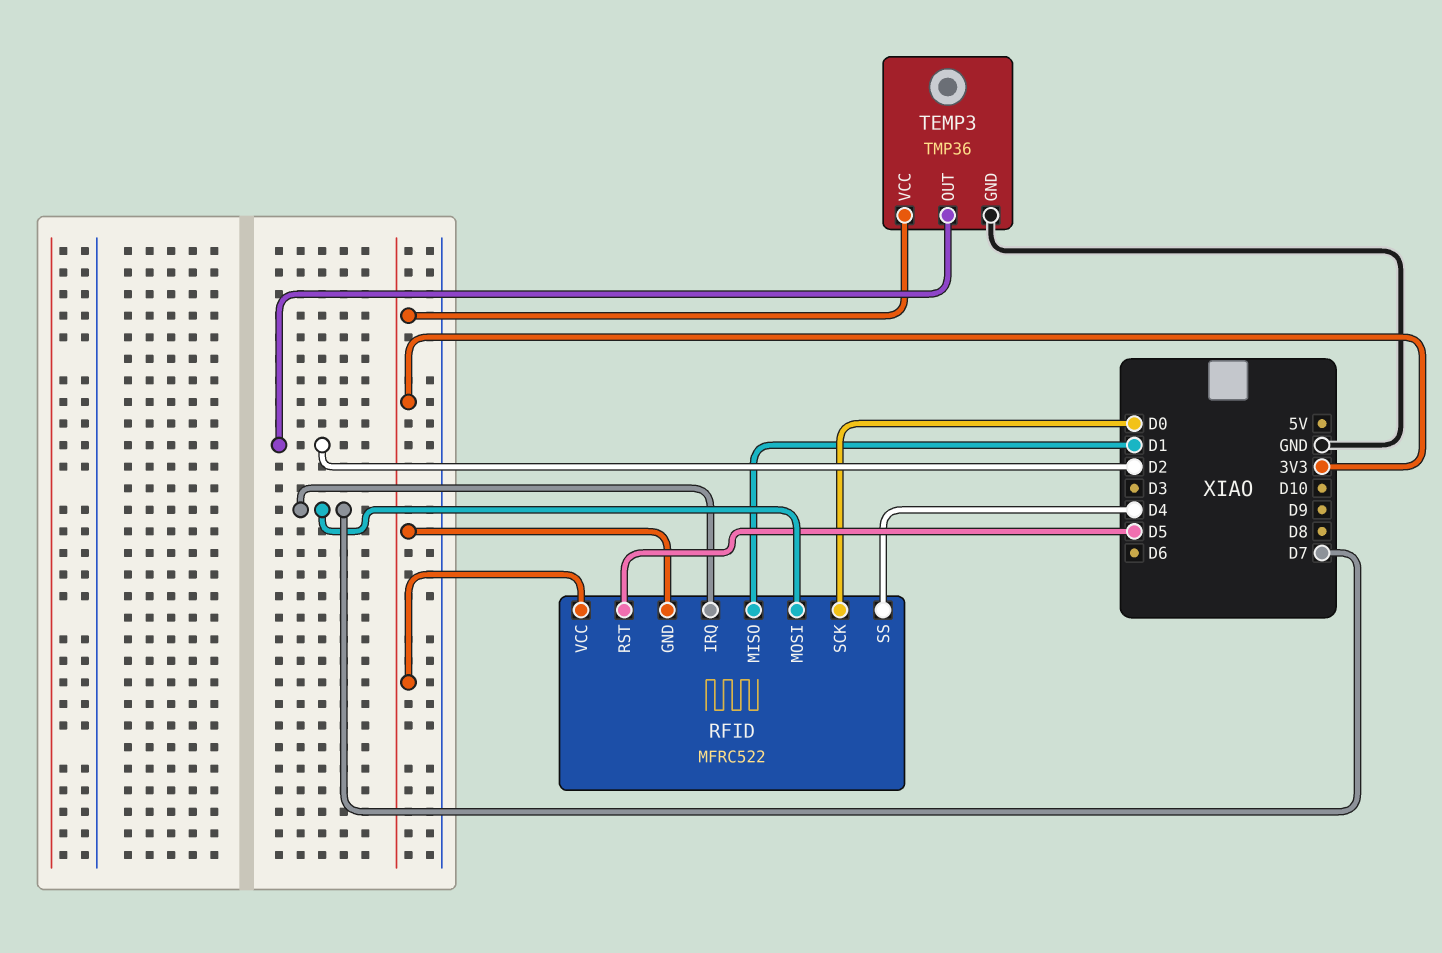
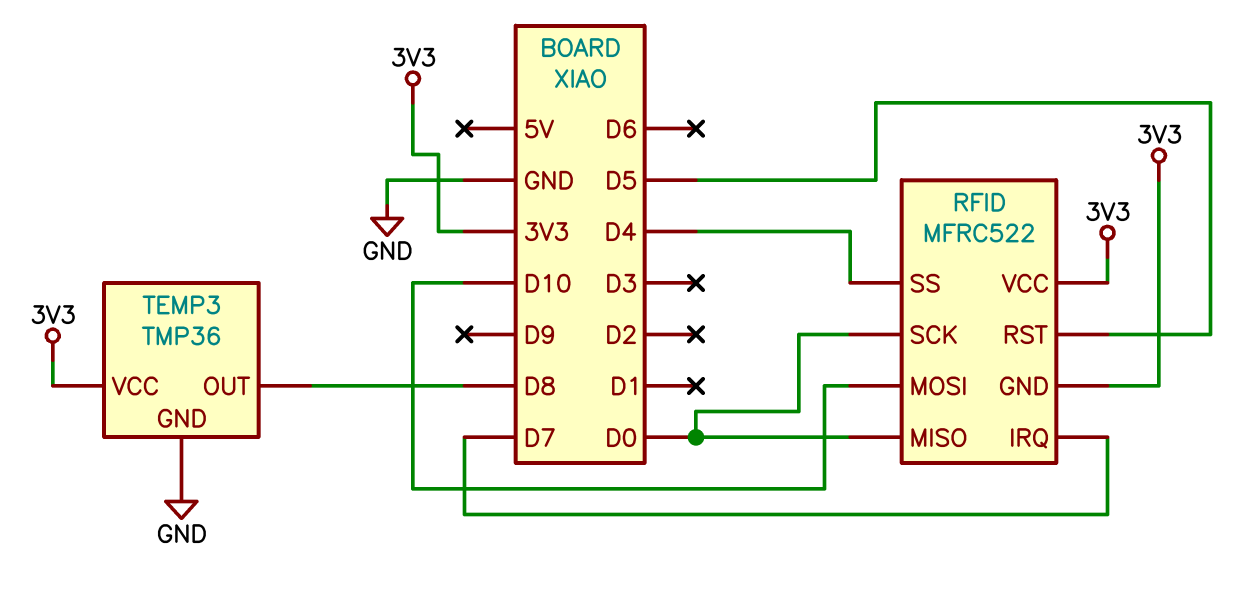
RFID pin MISO: D1 -> D0
RFID pin MOSI: D7 -> D10
TEMP3 pin OUT: D2 -> D8

